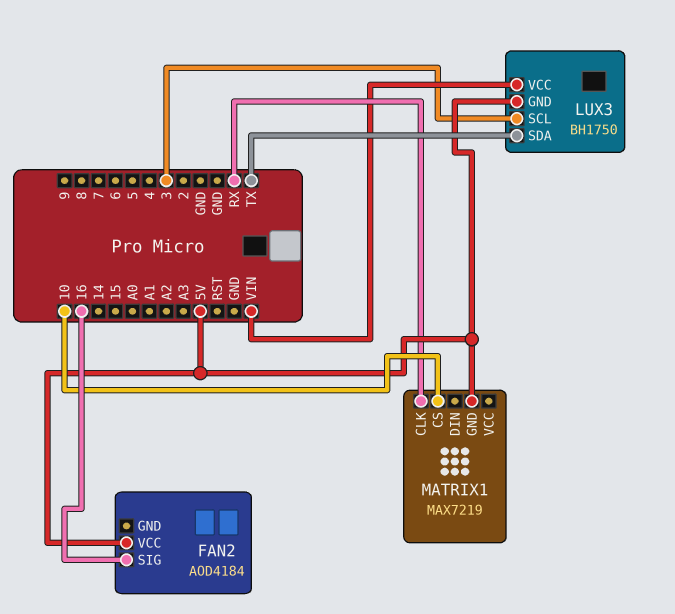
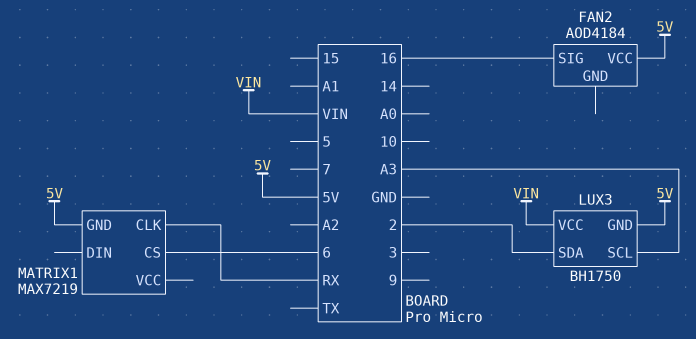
LUX3 pin SCL: 3 -> A3
LUX3 pin SDA: TX -> 2
MATRIX1 pin CS: 10 -> 6

